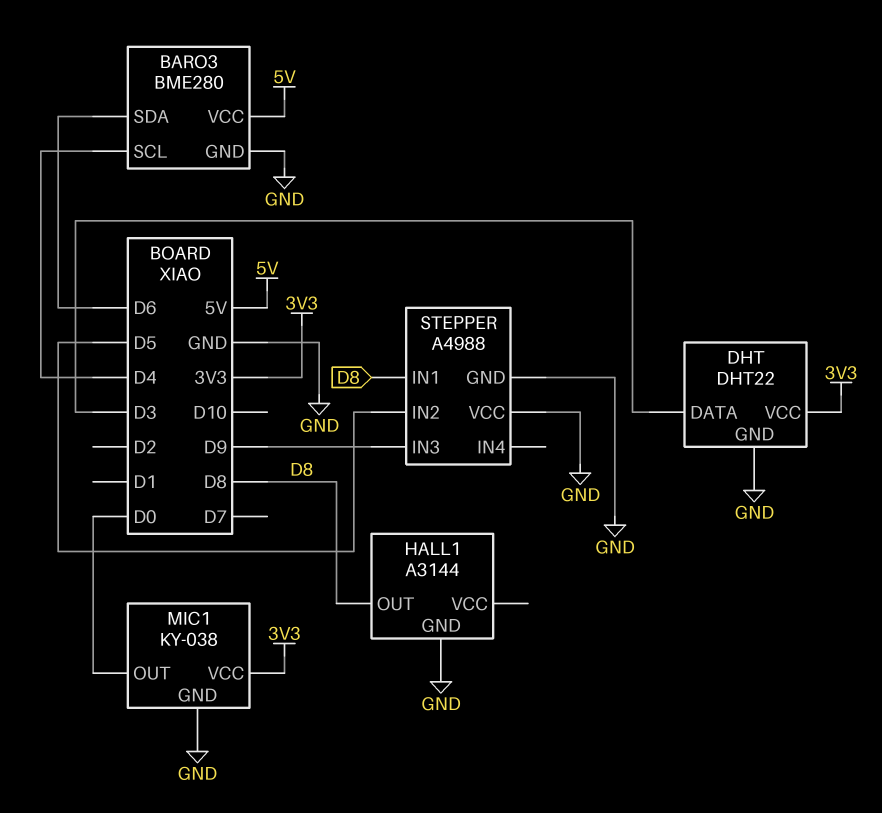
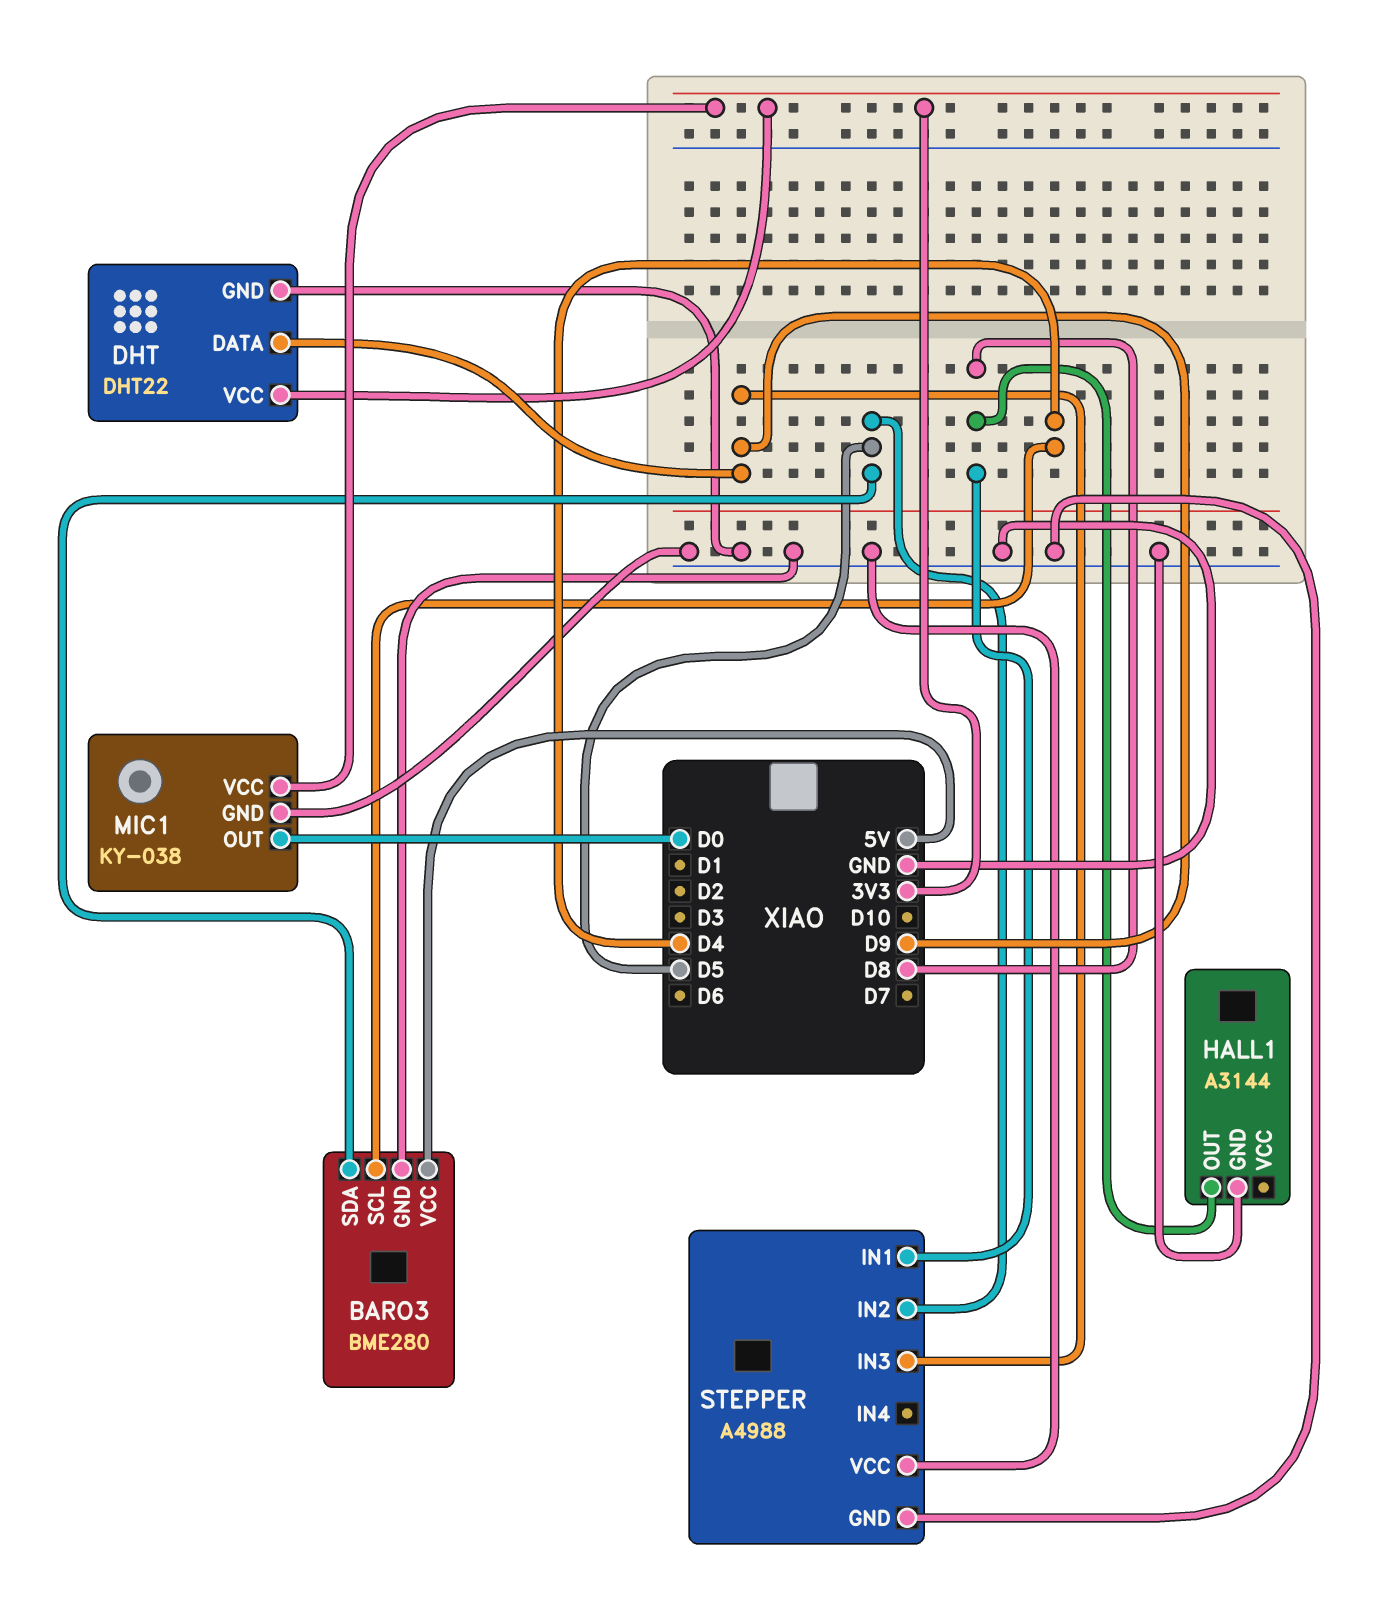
BARO3 pin SDA: D6 -> D5
DHT pin DATA: D3 -> D9

